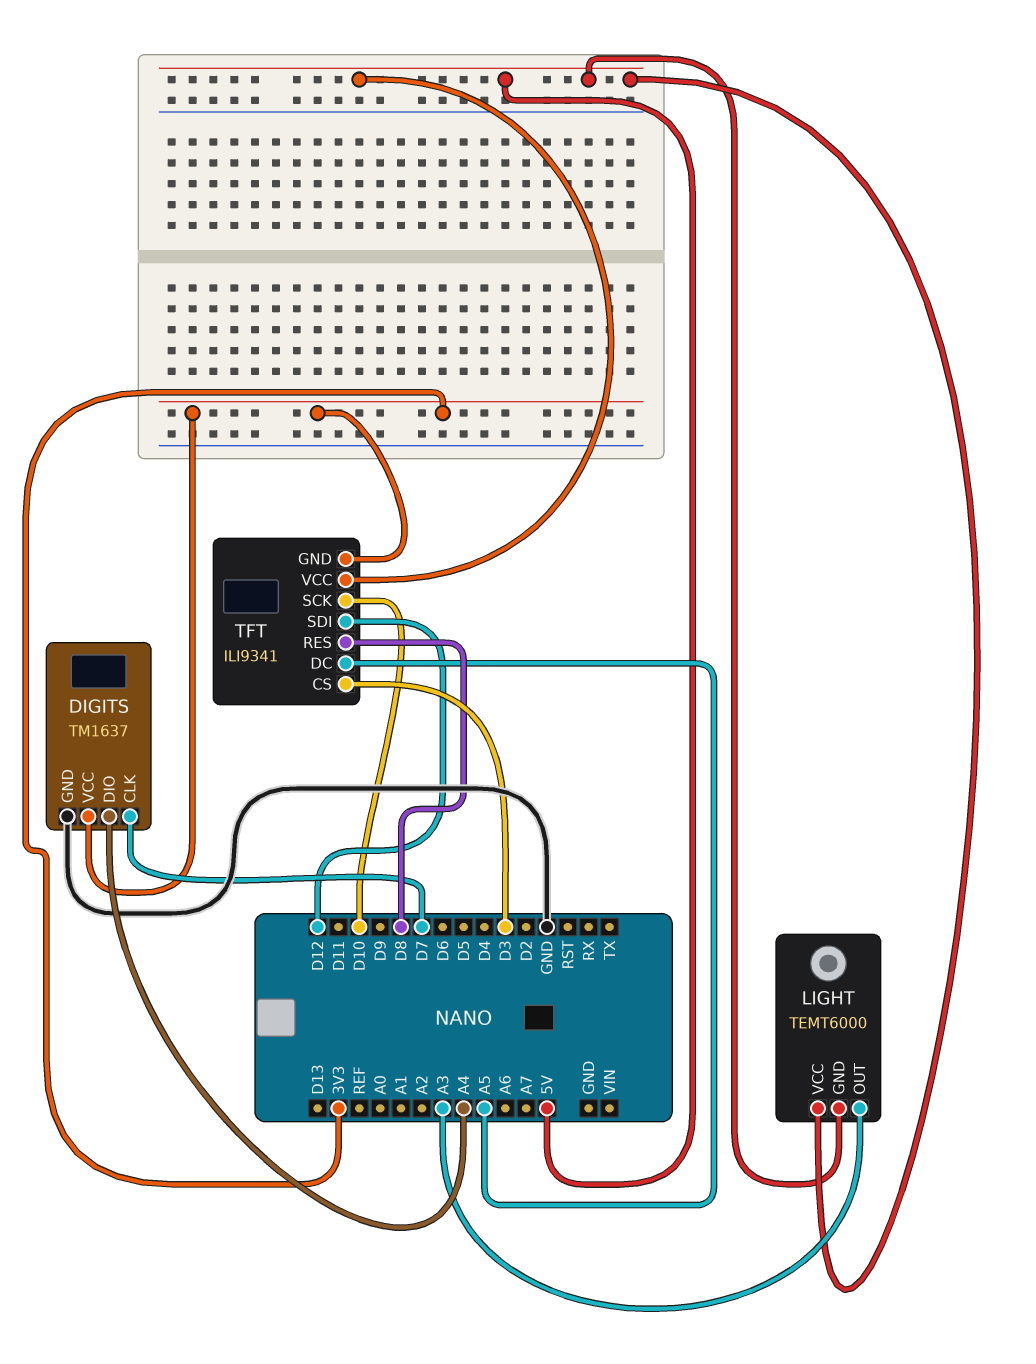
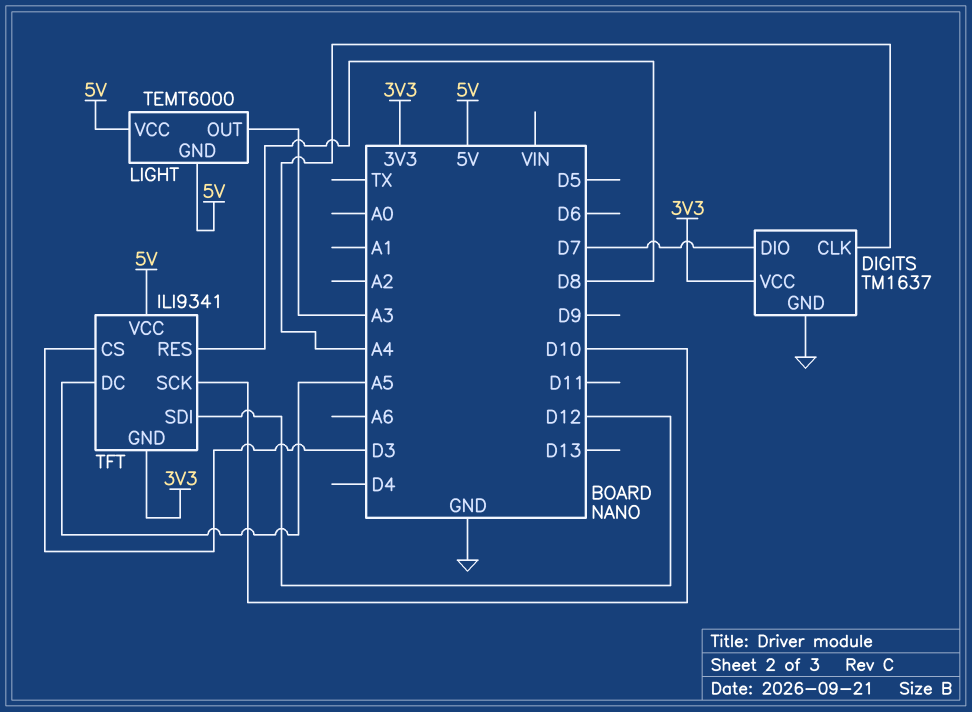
DIGITS pin CLK: D7 -> A4
DIGITS pin DIO: A4 -> D7

